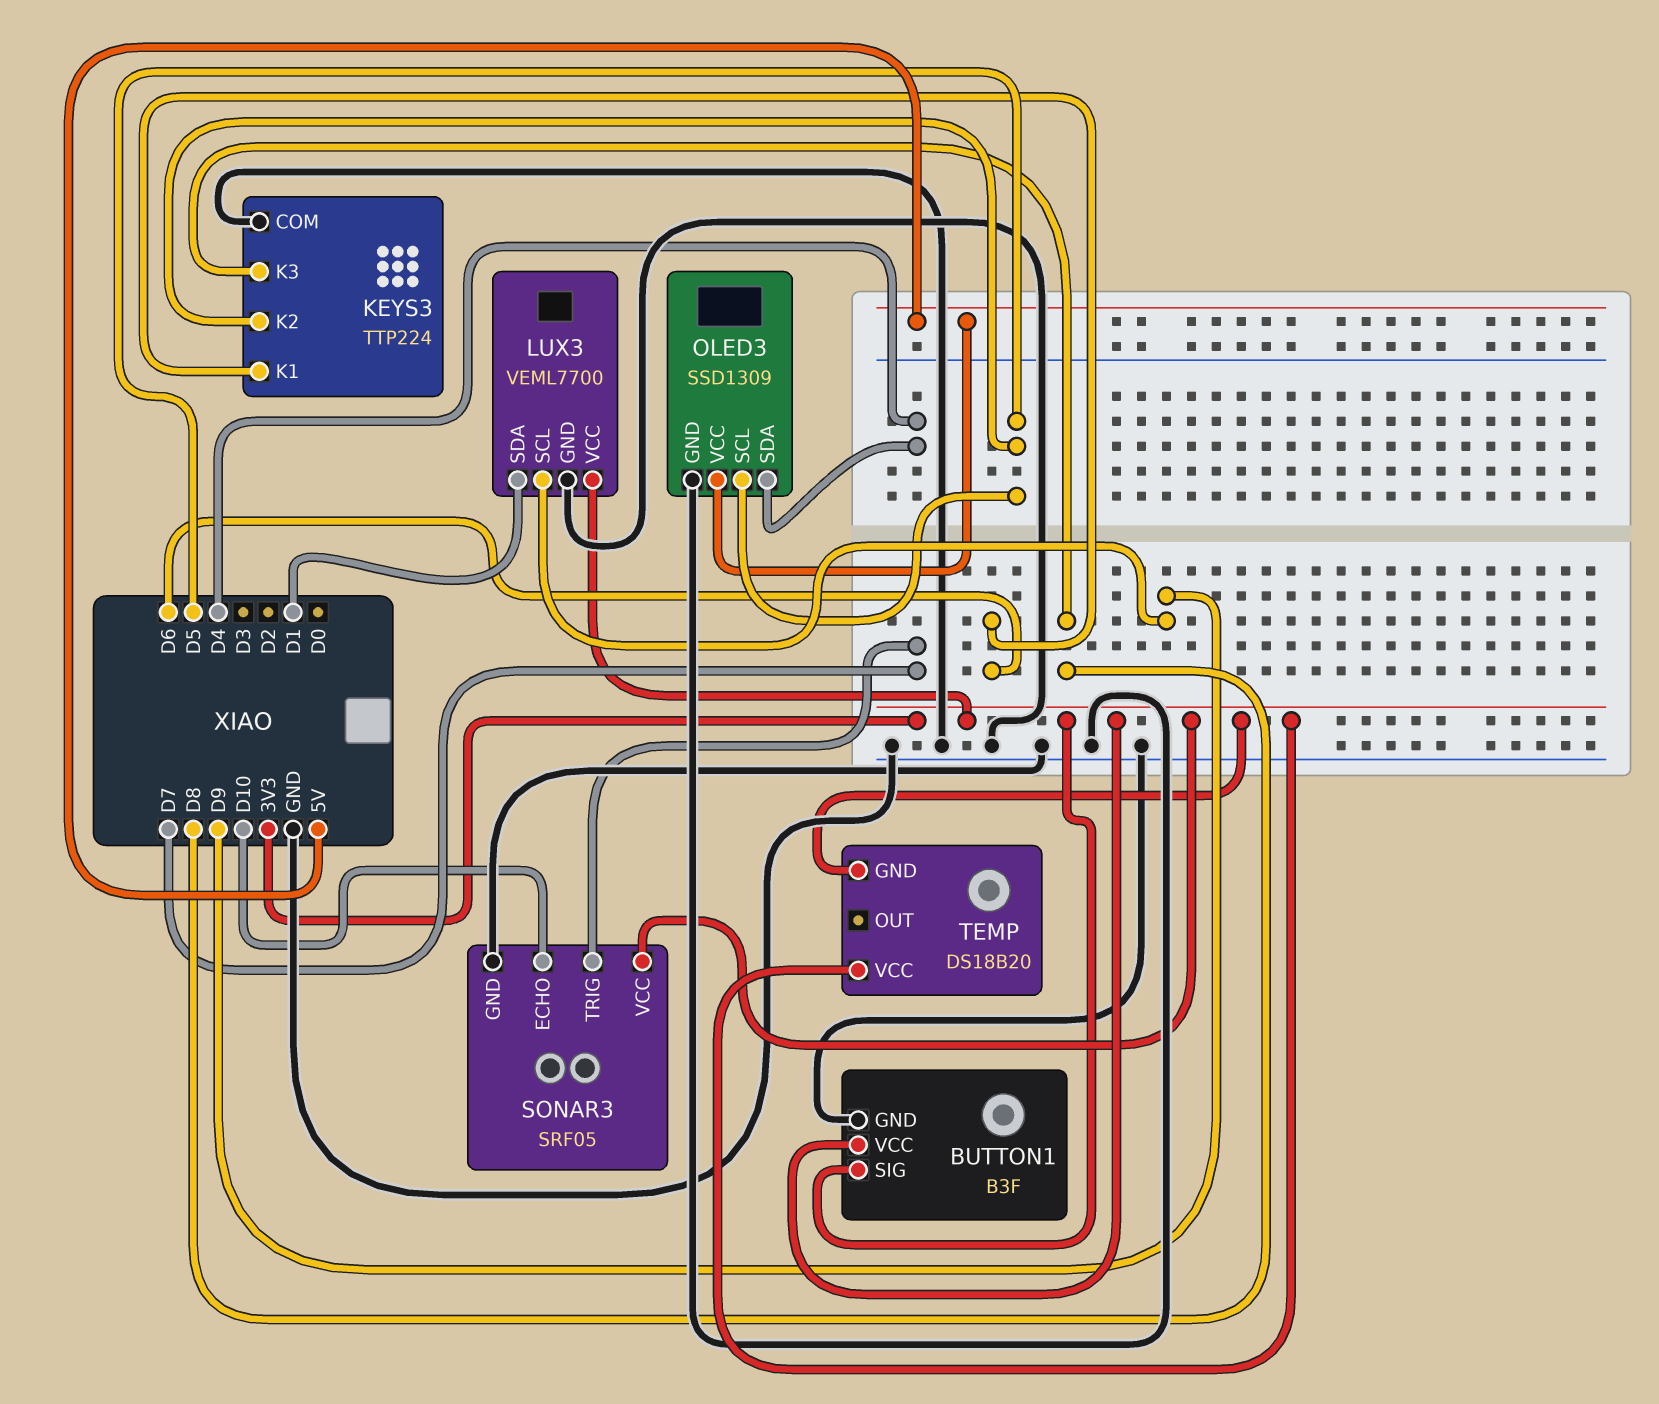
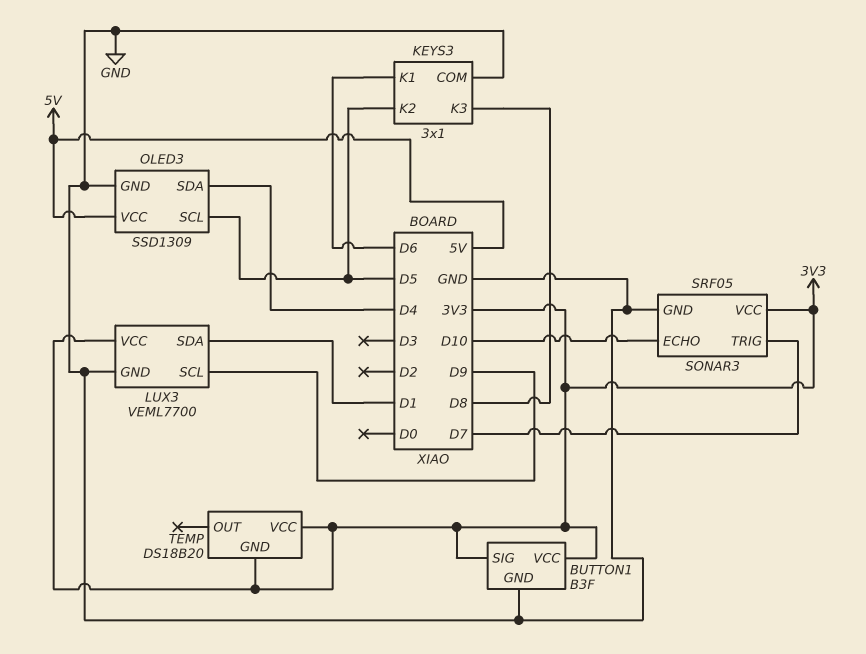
KEYS3: TTP224 -> 3x1

